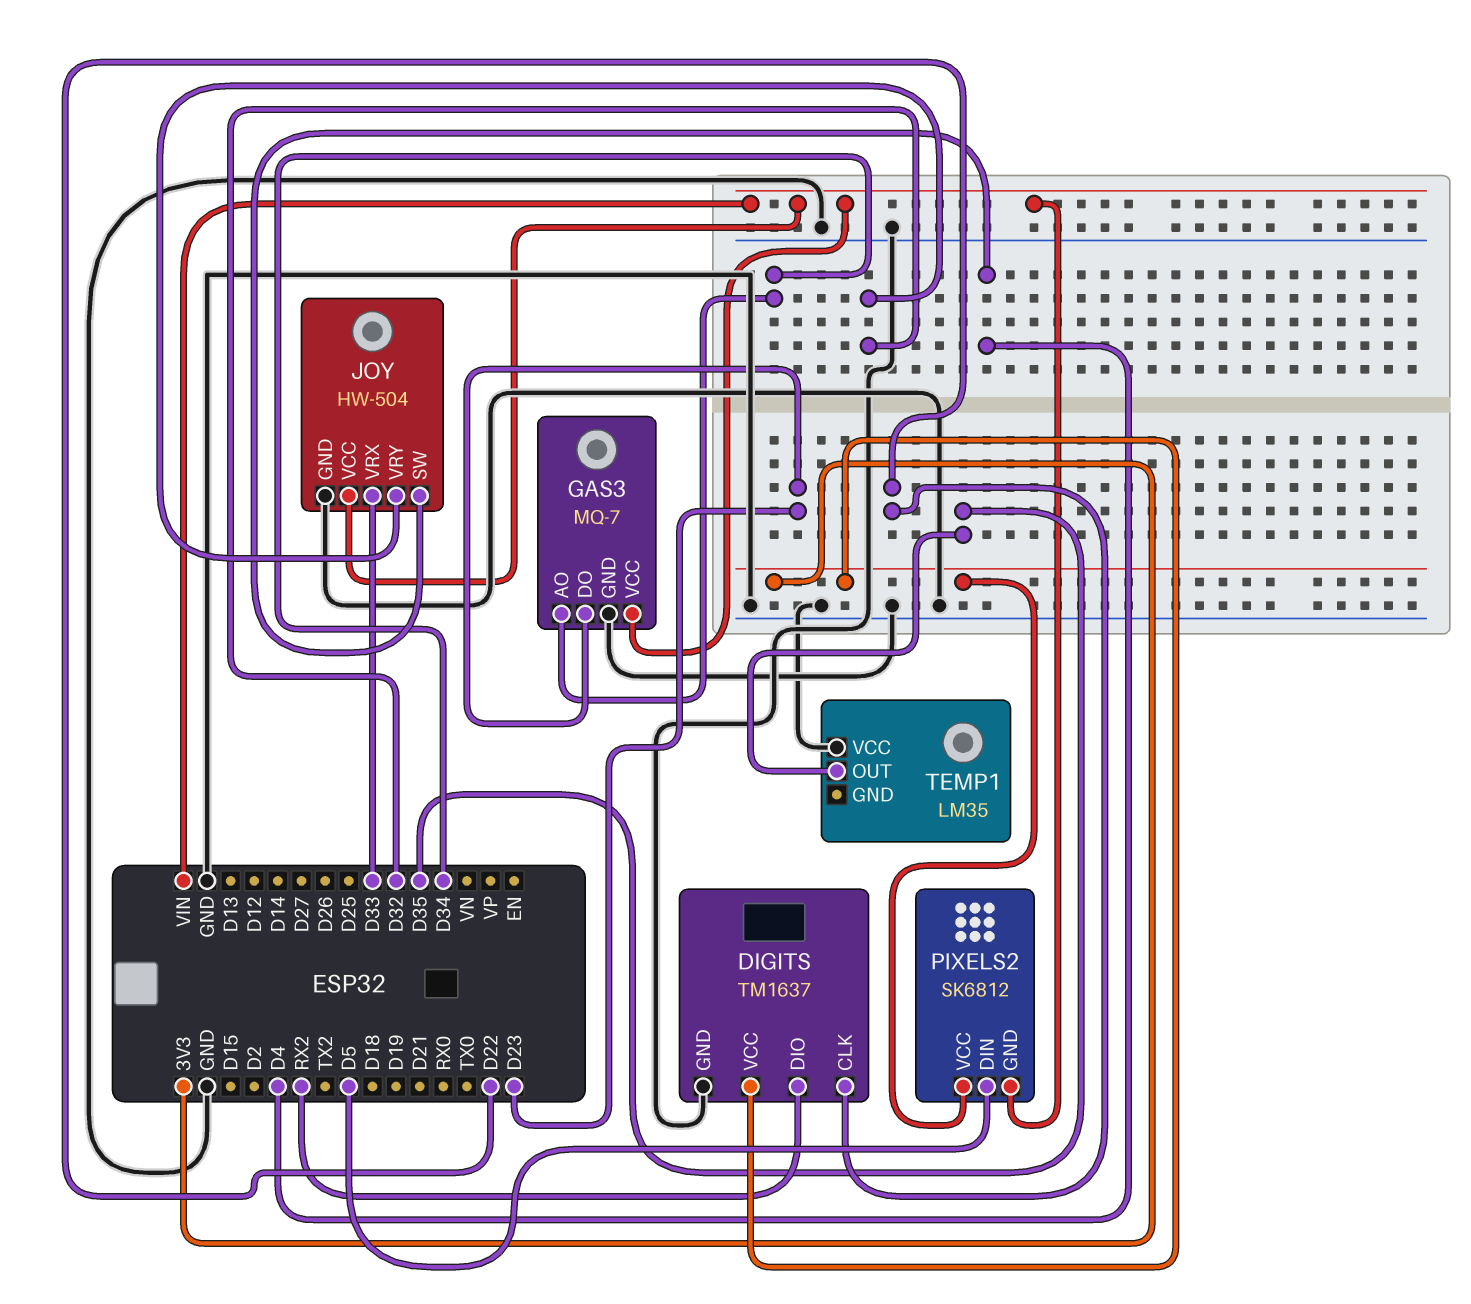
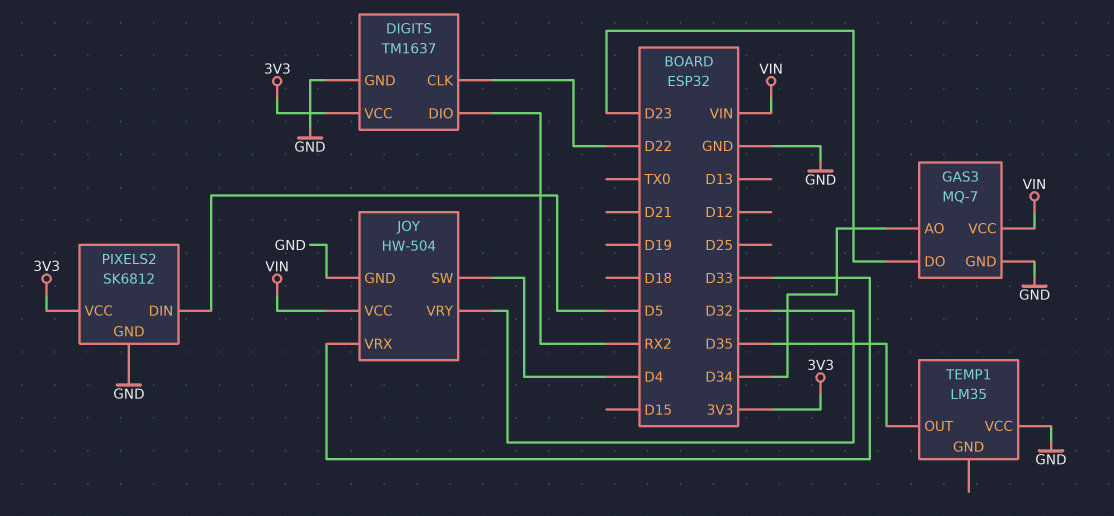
PIXELS2 pin GND: VIN -> GND

